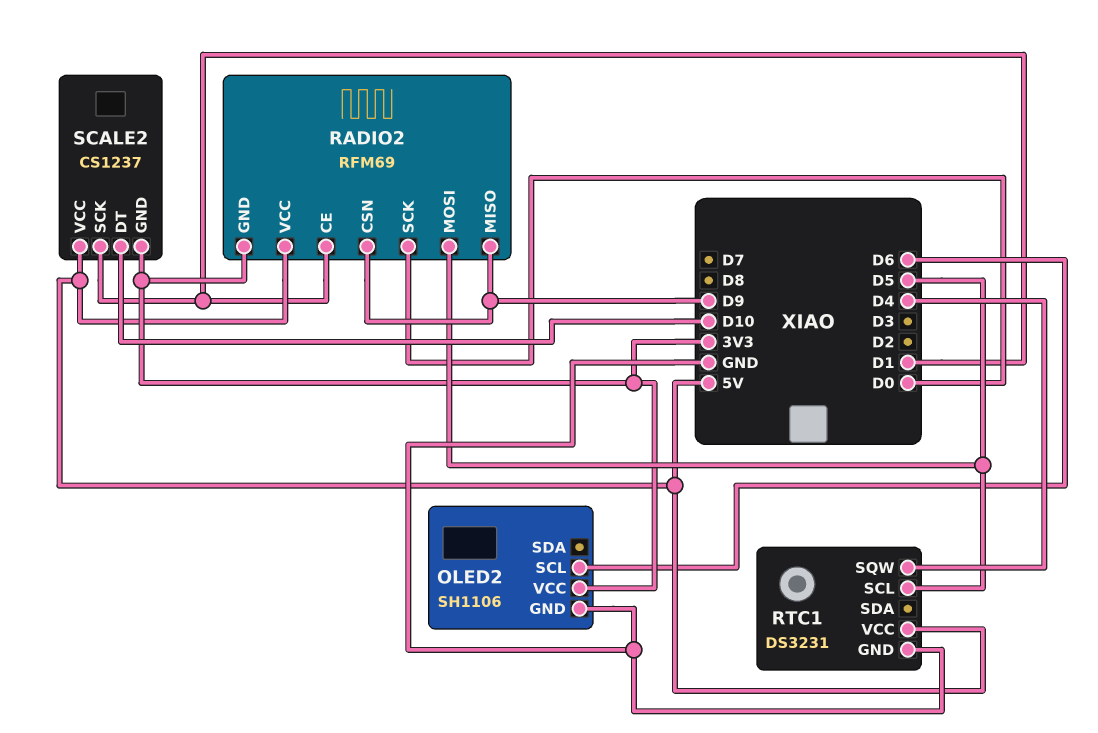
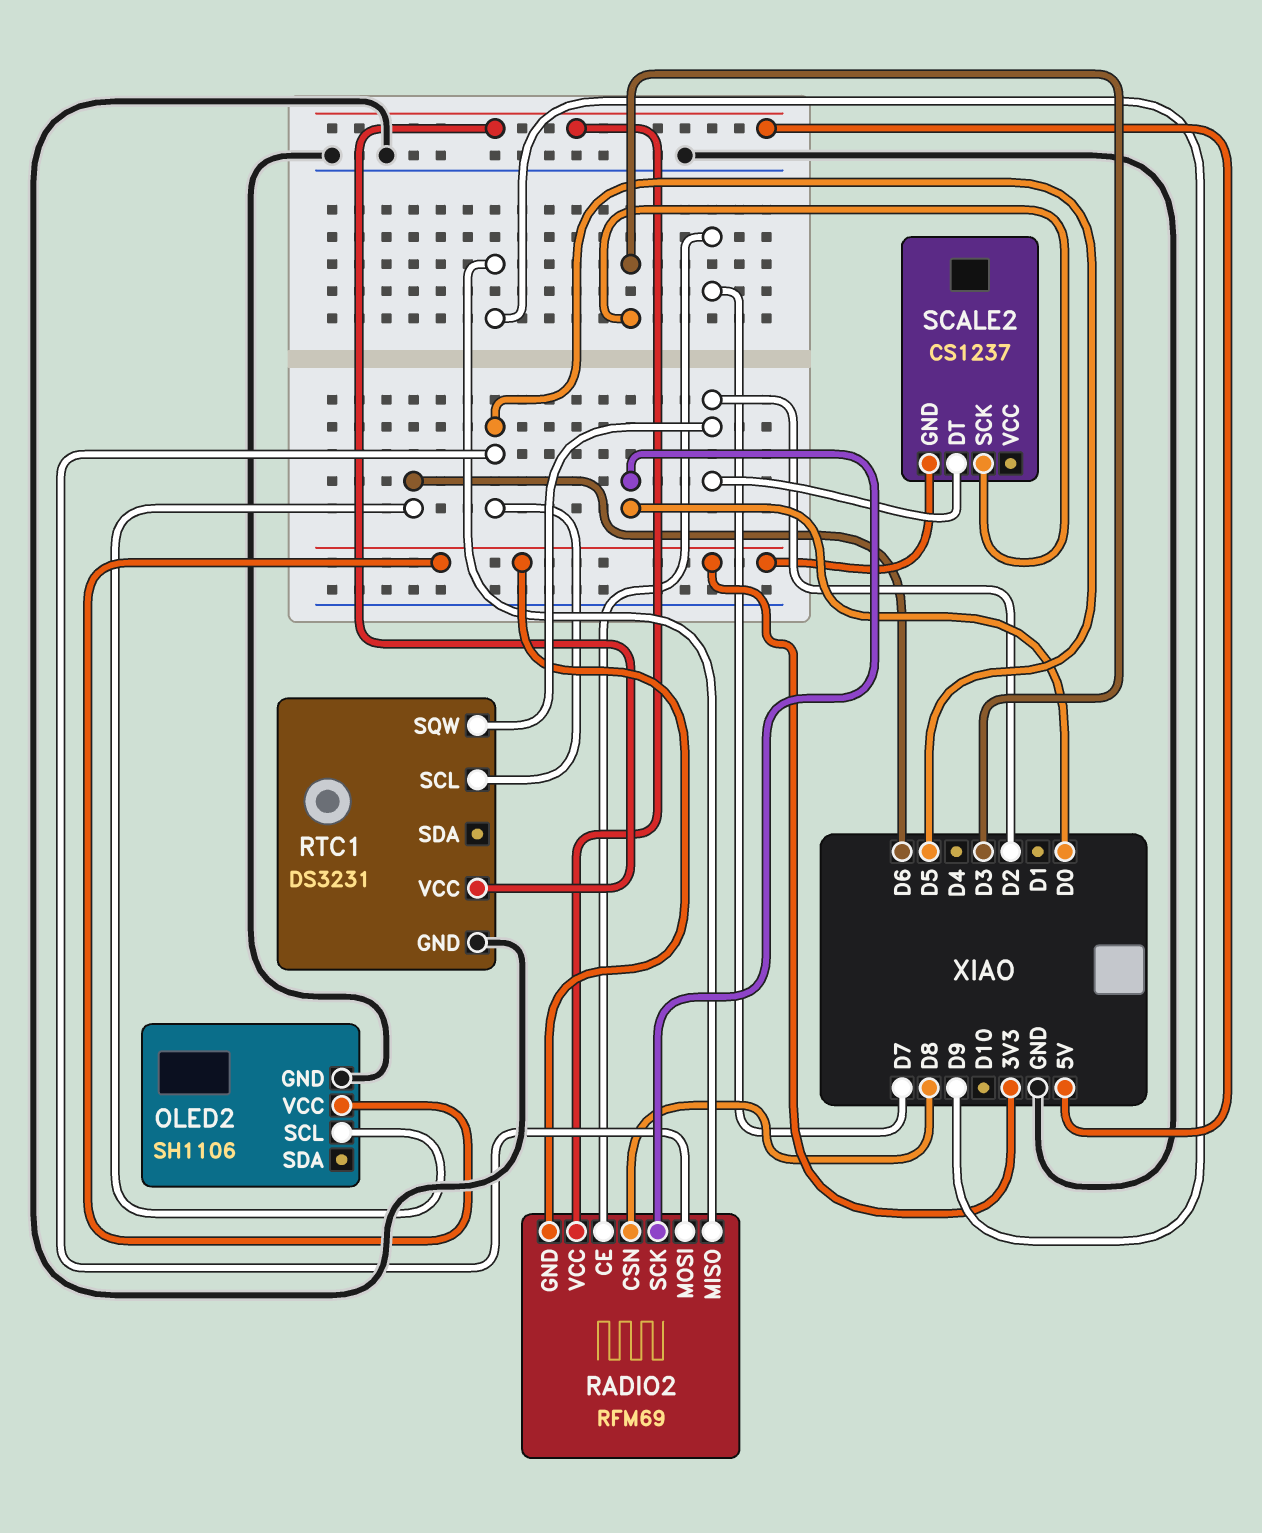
RADIO2 pin CE: D1 -> D7
RADIO2 pin CSN: D9 -> D8
RTC1 pin SQW: D4 -> D2
SCALE2 pin DT: D10 -> D2
SCALE2 pin SCK: D1 -> D3
SCALE2 pin VCC: 5V -> none

